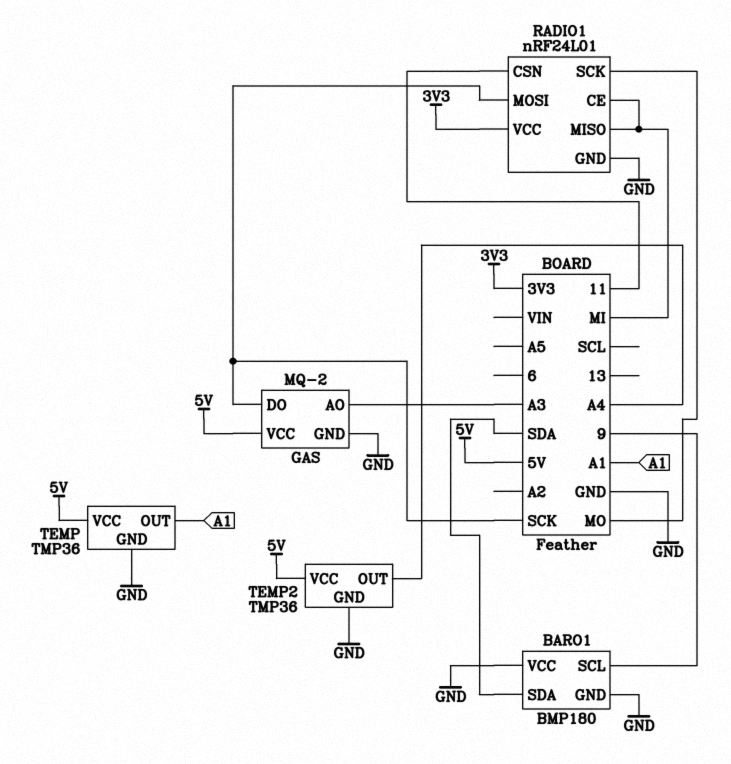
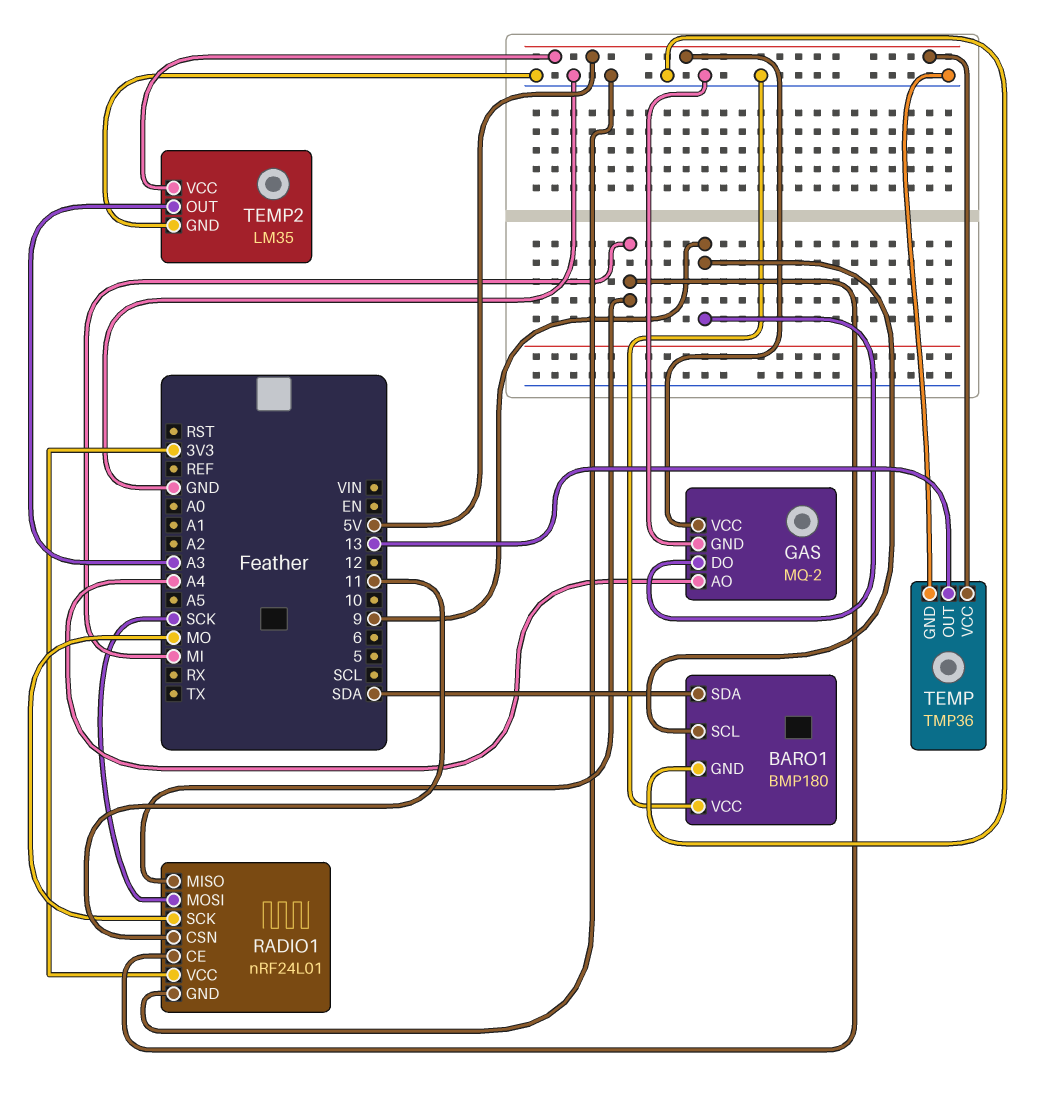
GAS pin AO: A3 -> A4
GAS pin DO: SCK -> 9
TEMP pin OUT: A1 -> 13
TEMP2: TMP36 -> LM35
TEMP2 pin OUT: A4 -> A3

